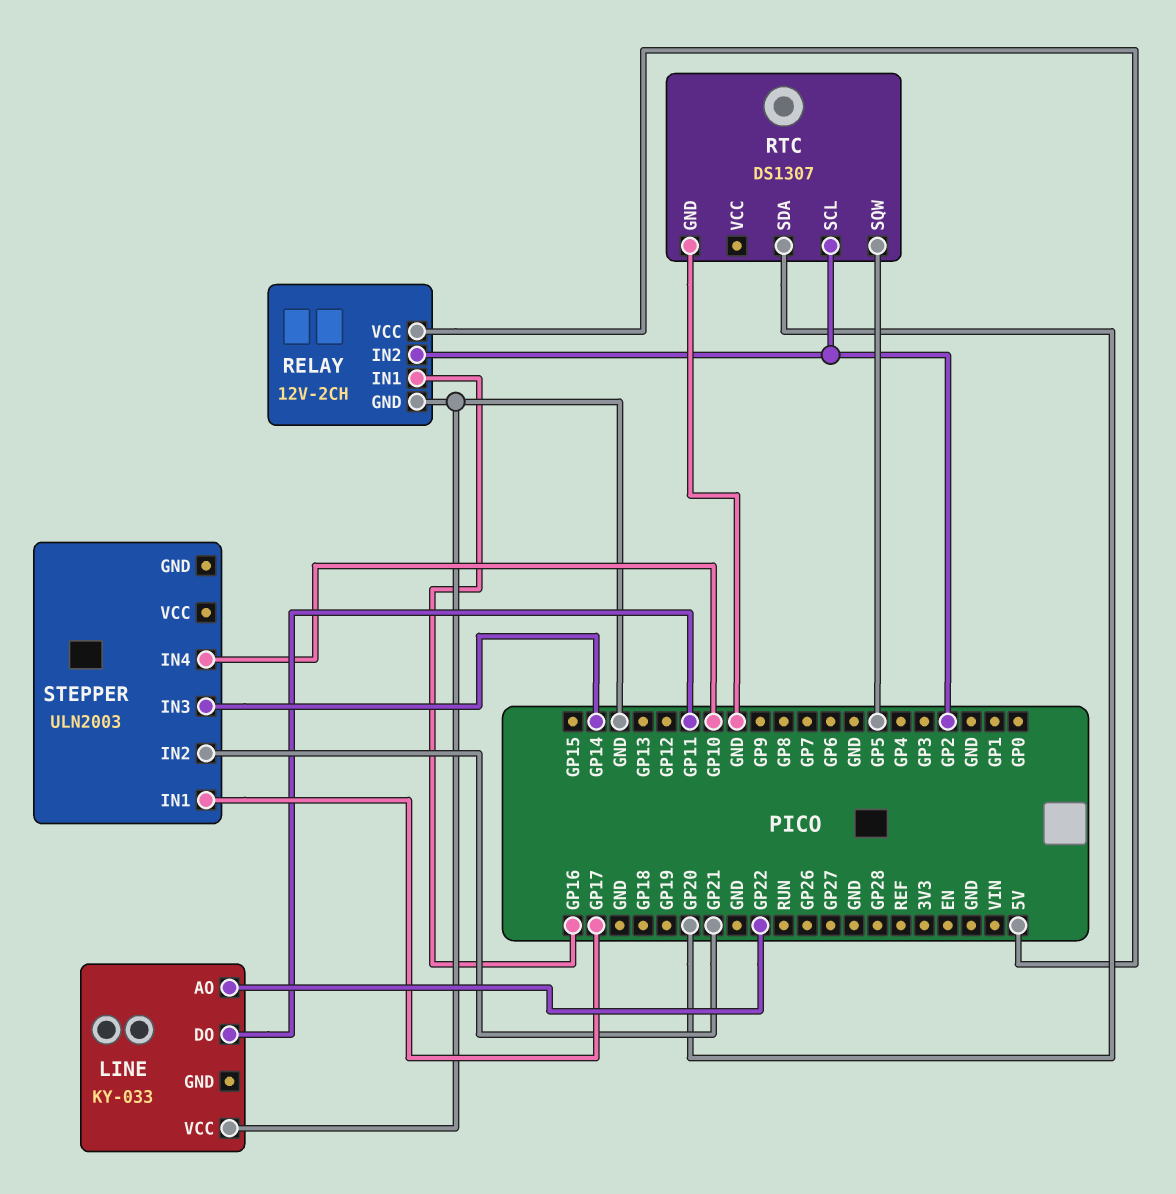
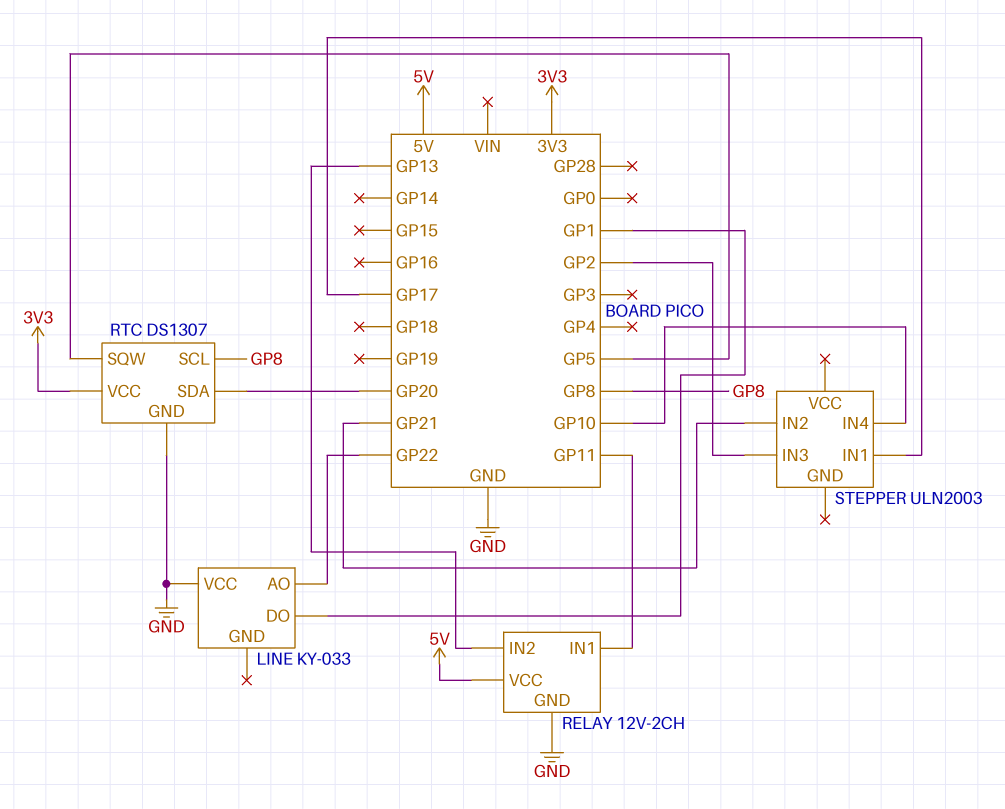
LINE pin DO: GP11 -> GP1
RELAY pin IN1: GP16 -> GP11
RELAY pin IN2: GP2 -> GP13
RTC pin SCL: GP2 -> GP8
RTC pin VCC: none -> 3V3
STEPPER pin IN3: GP14 -> GP2

